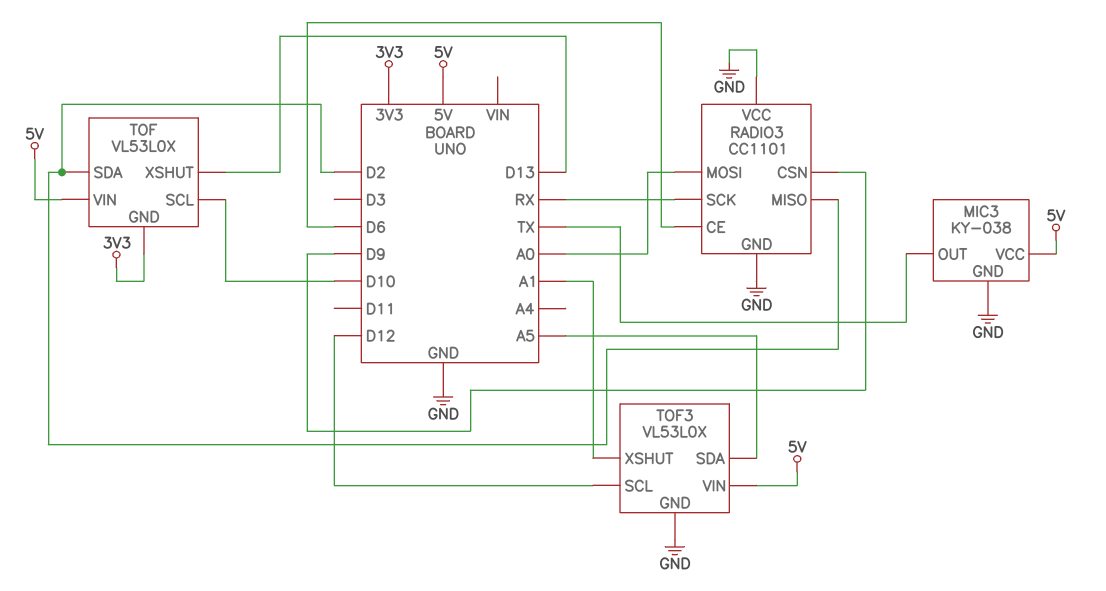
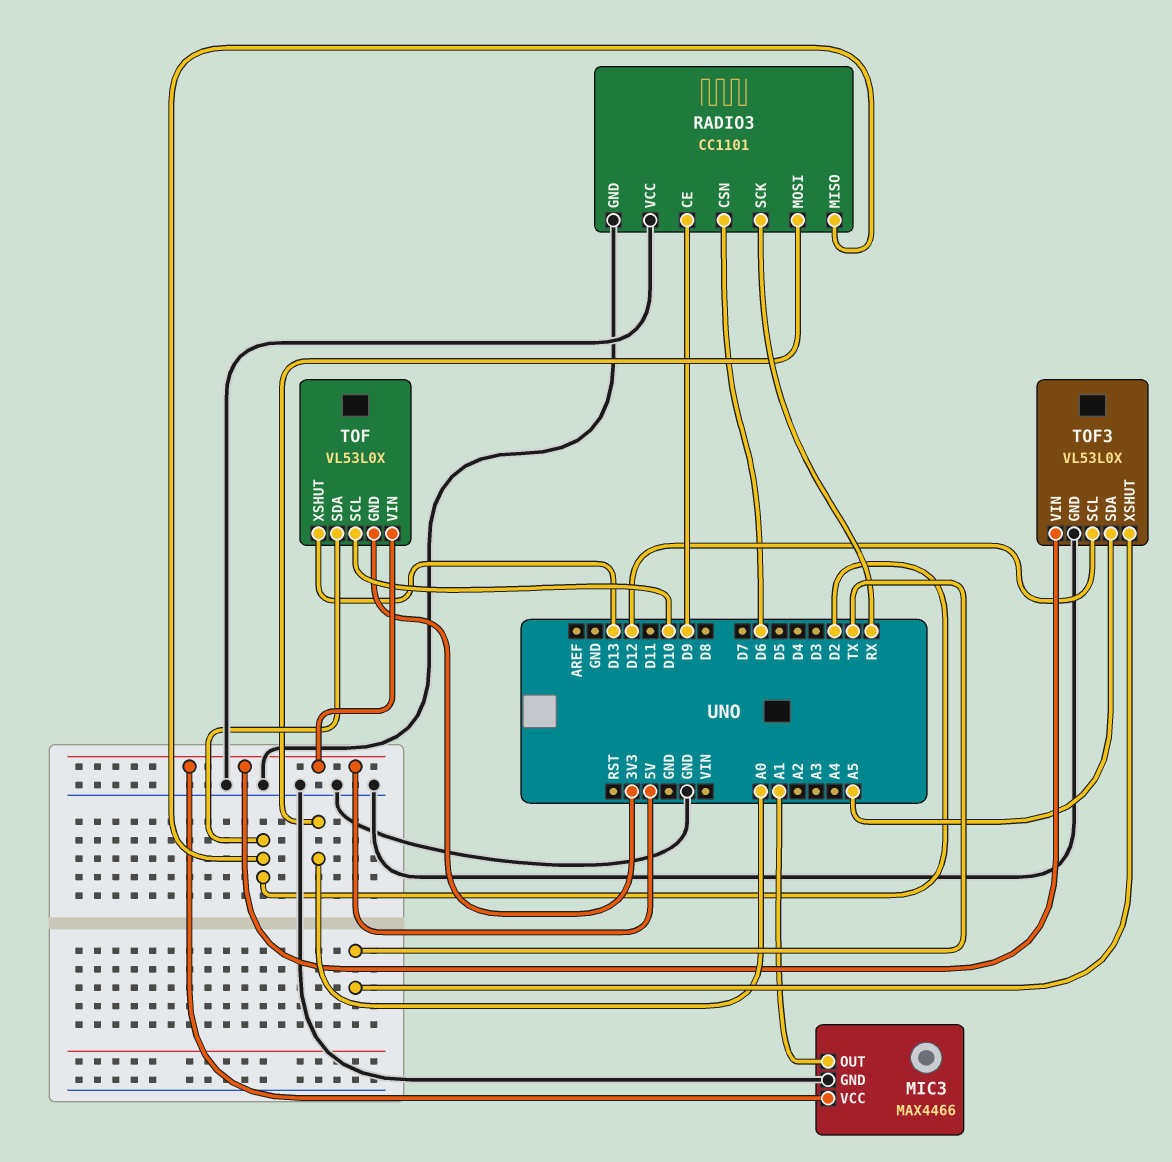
MIC3: KY-038 -> MAX4466
MIC3 pin OUT: TX -> A1
RADIO3 pin CE: D6 -> D9
RADIO3 pin CSN: D9 -> D6
TOF3 pin XSHUT: A1 -> TX

